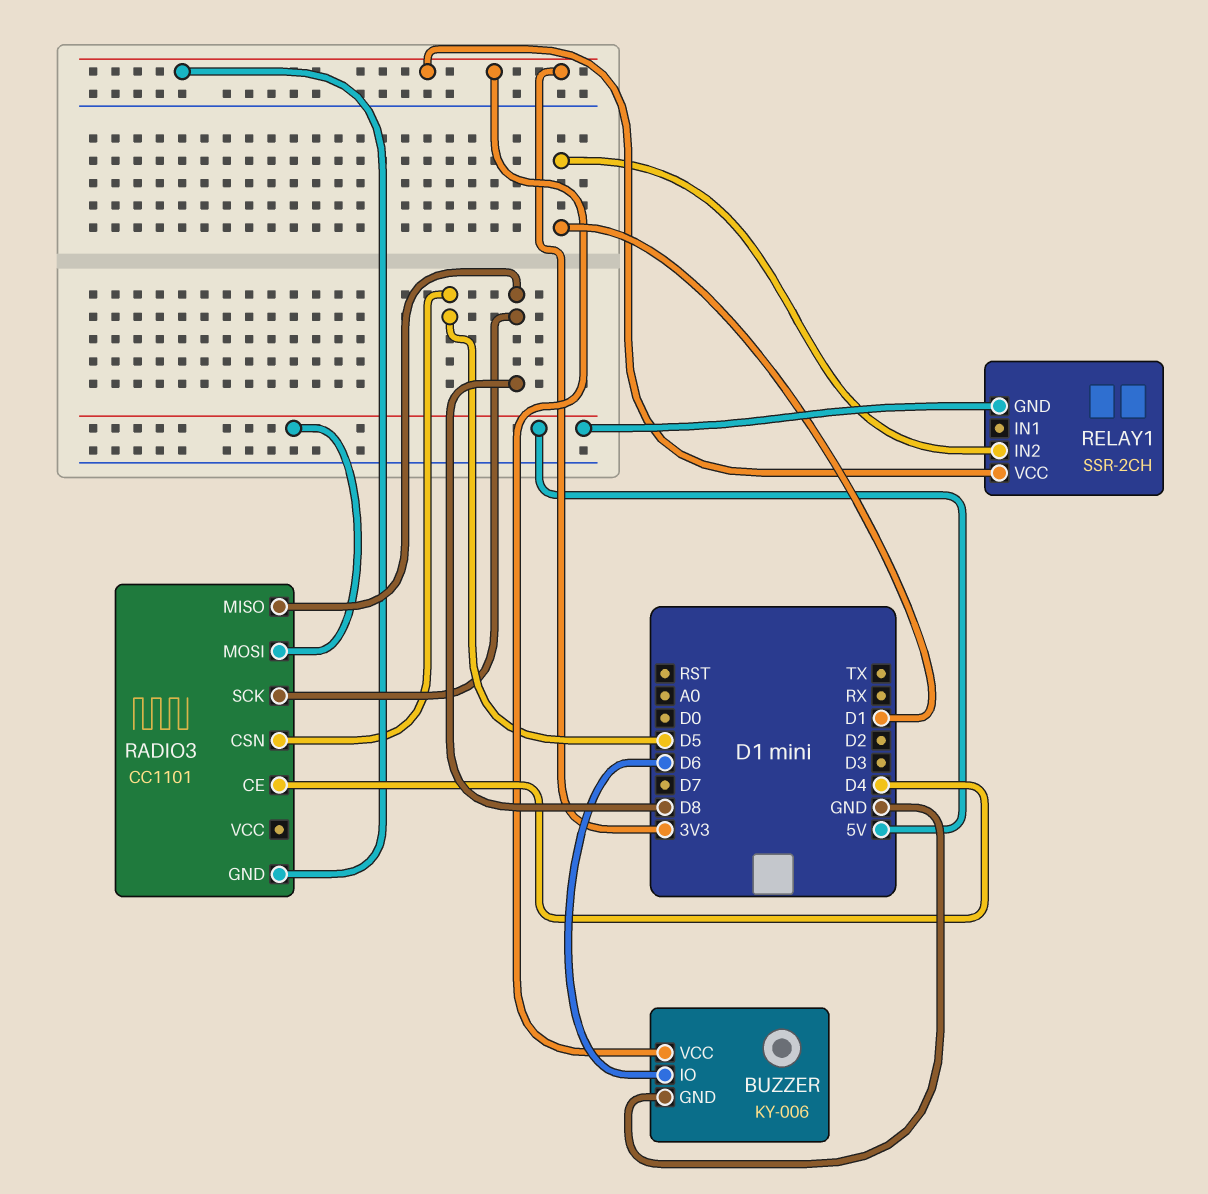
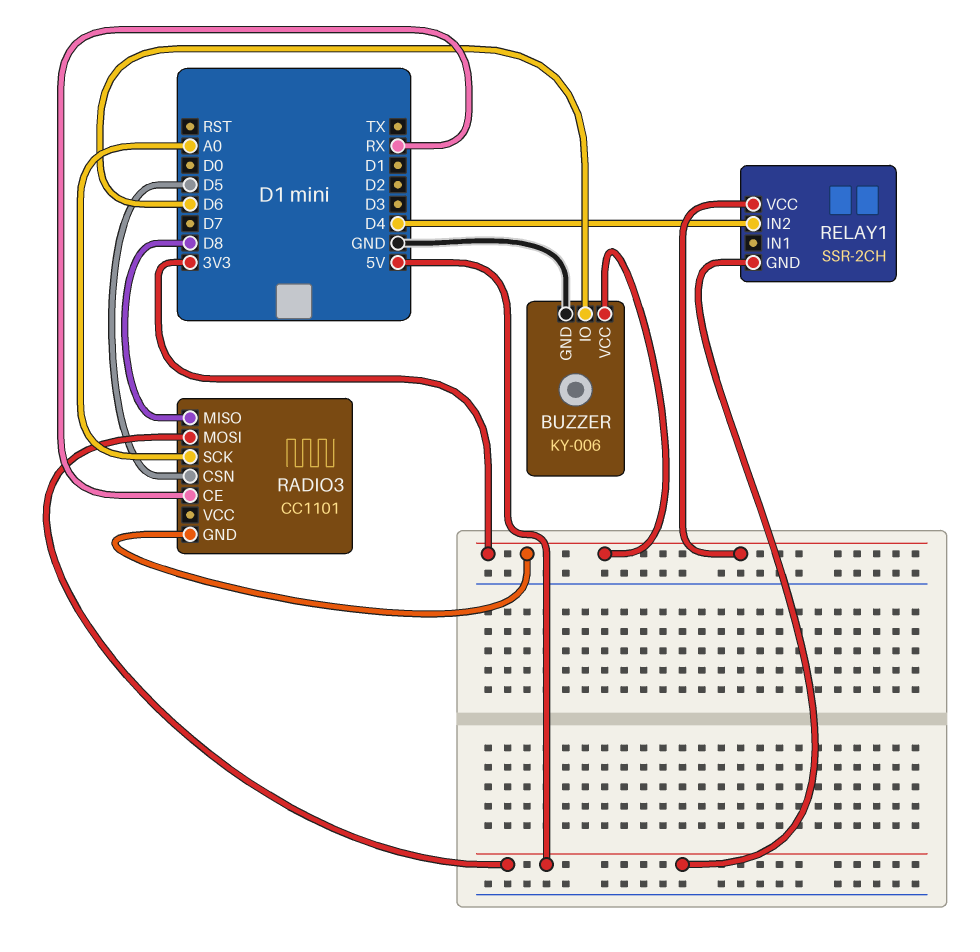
RADIO3 pin CE: D4 -> RX
RADIO3 pin SCK: D8 -> A0
RELAY1 pin IN2: D1 -> D4

